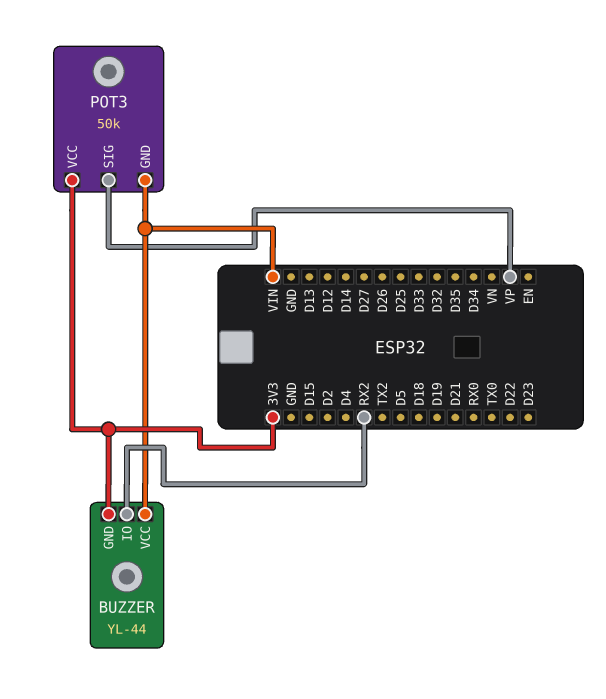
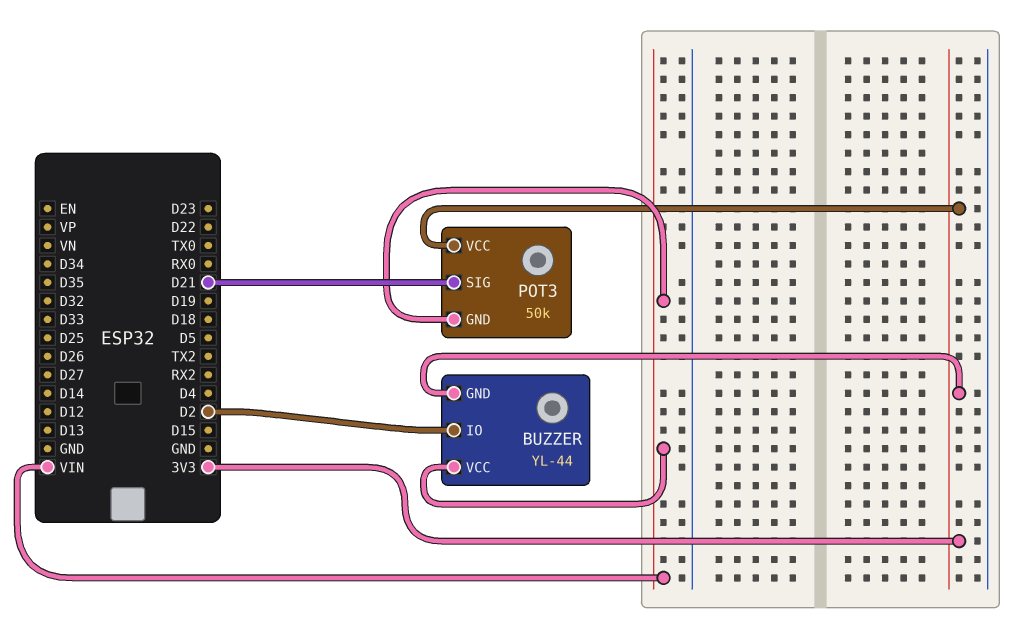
BUZZER pin IO: RX2 -> D2
POT3 pin SIG: VP -> D21

